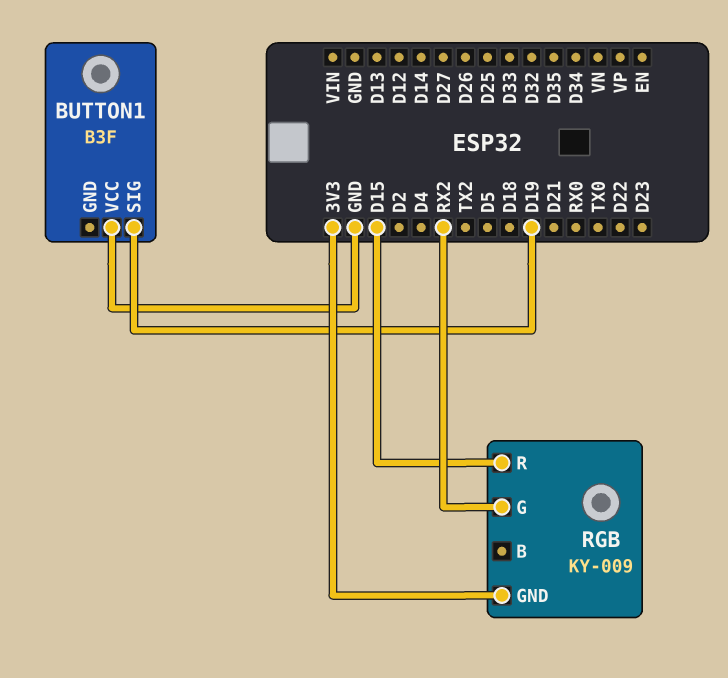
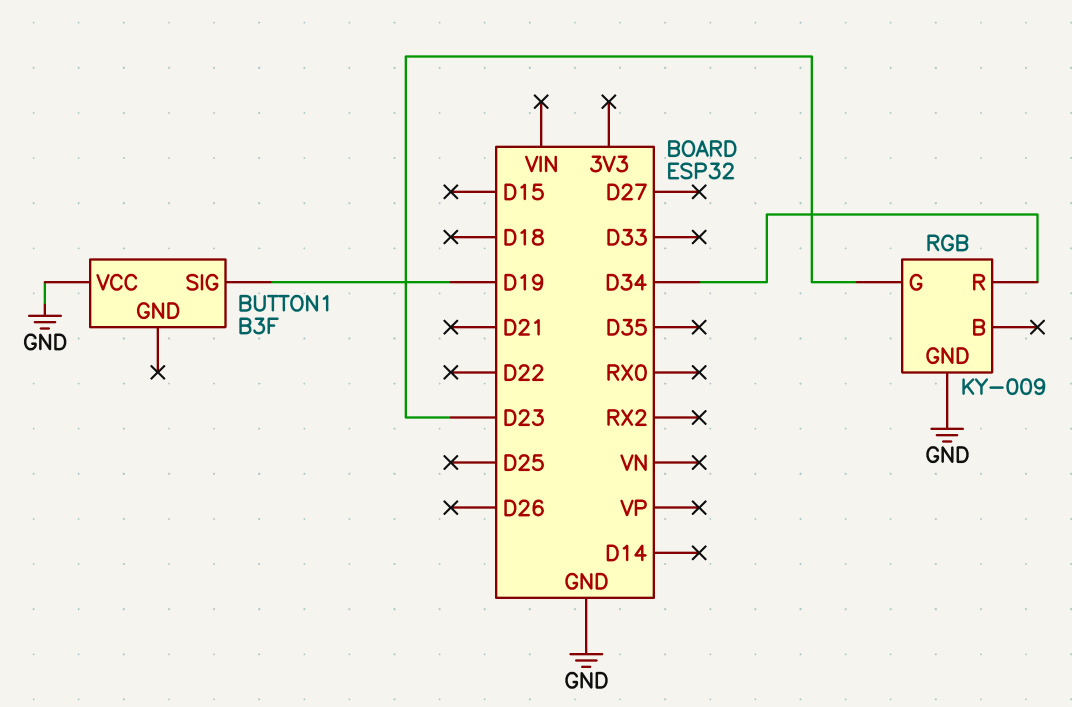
RGB pin G: RX2 -> D23
RGB pin GND: 3V3 -> GND
RGB pin R: D15 -> D34

